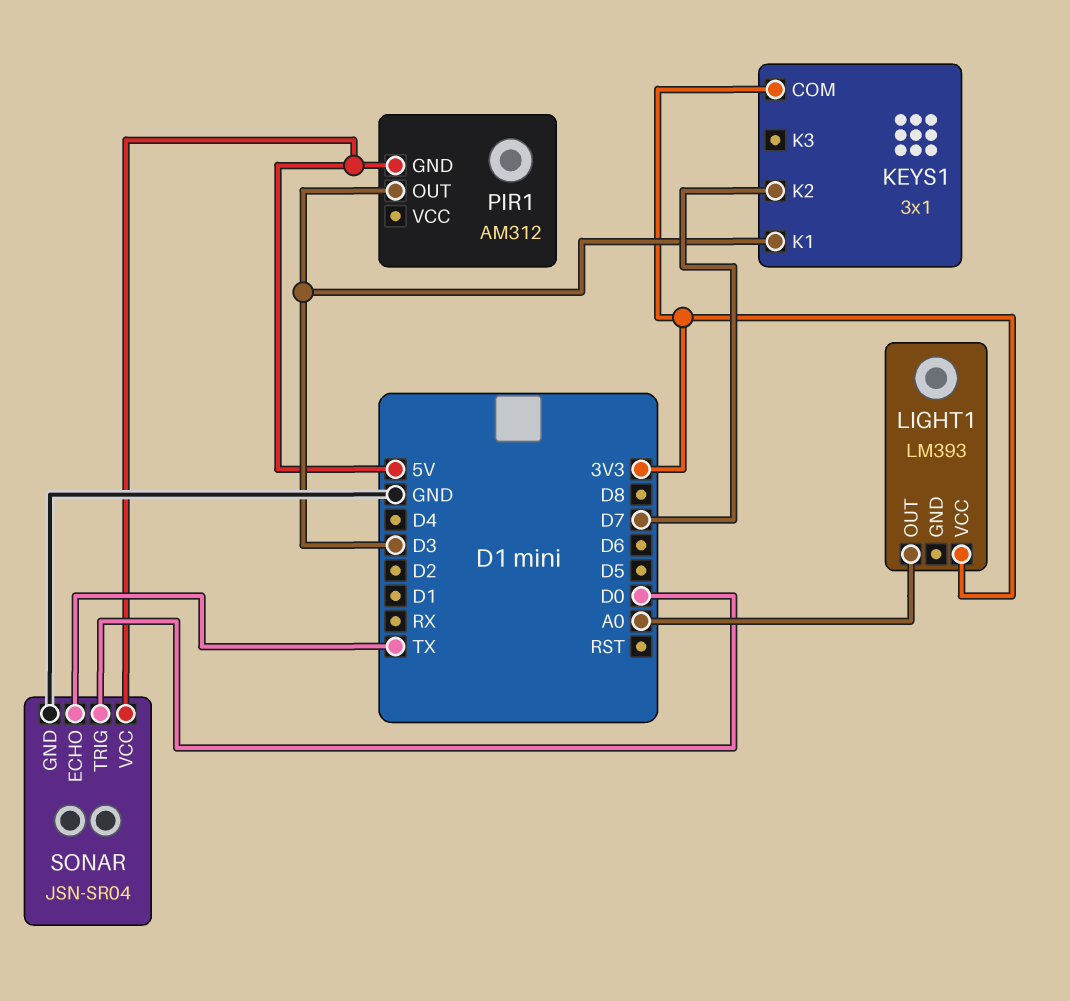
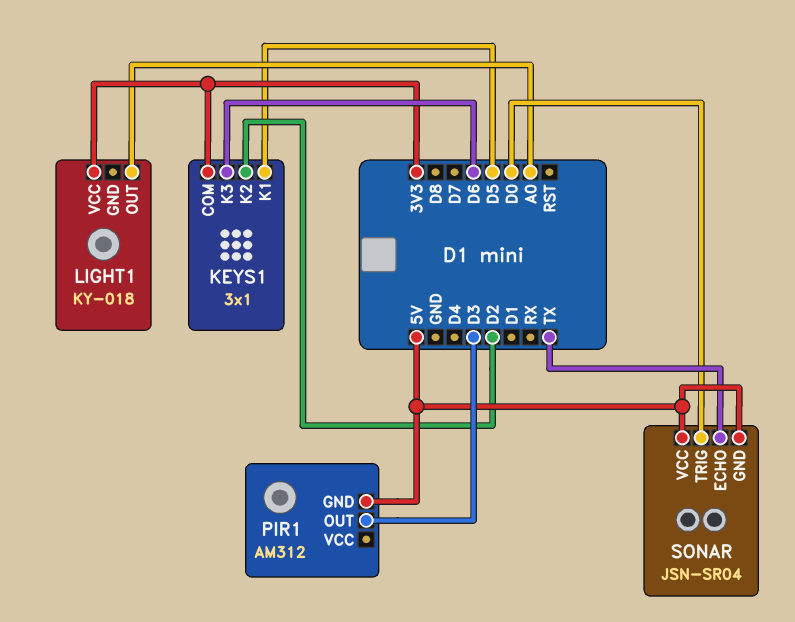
KEYS1 pin K1: D3 -> D5
KEYS1 pin K2: D7 -> D2
KEYS1 pin K3: none -> D6
LIGHT1: LM393 -> KY-018
SONAR pin GND: GND -> 5V

